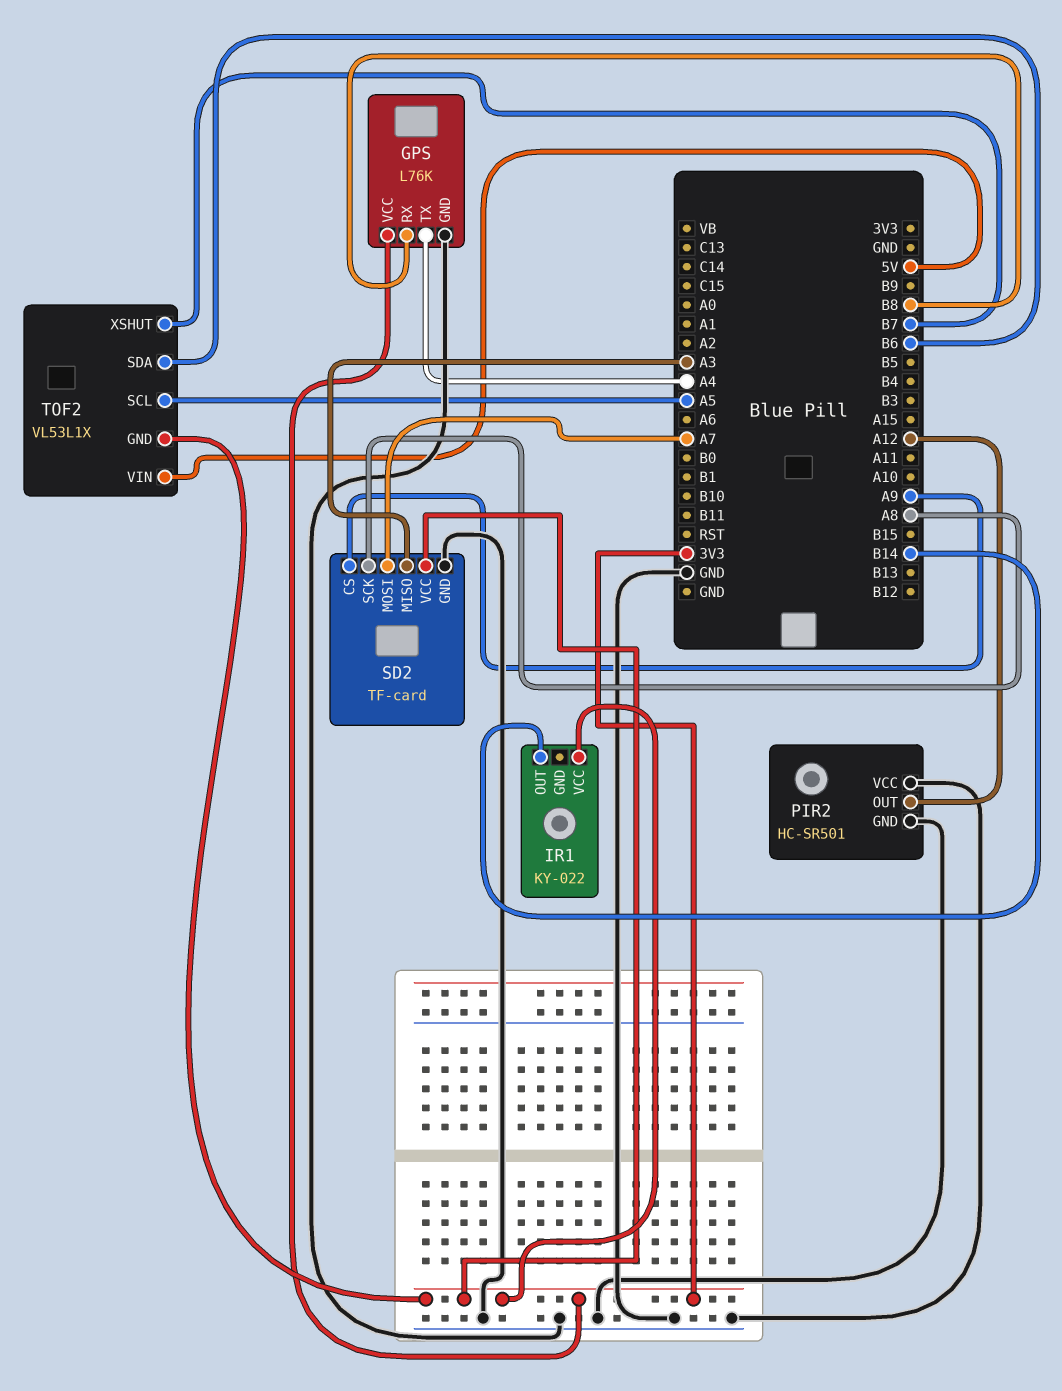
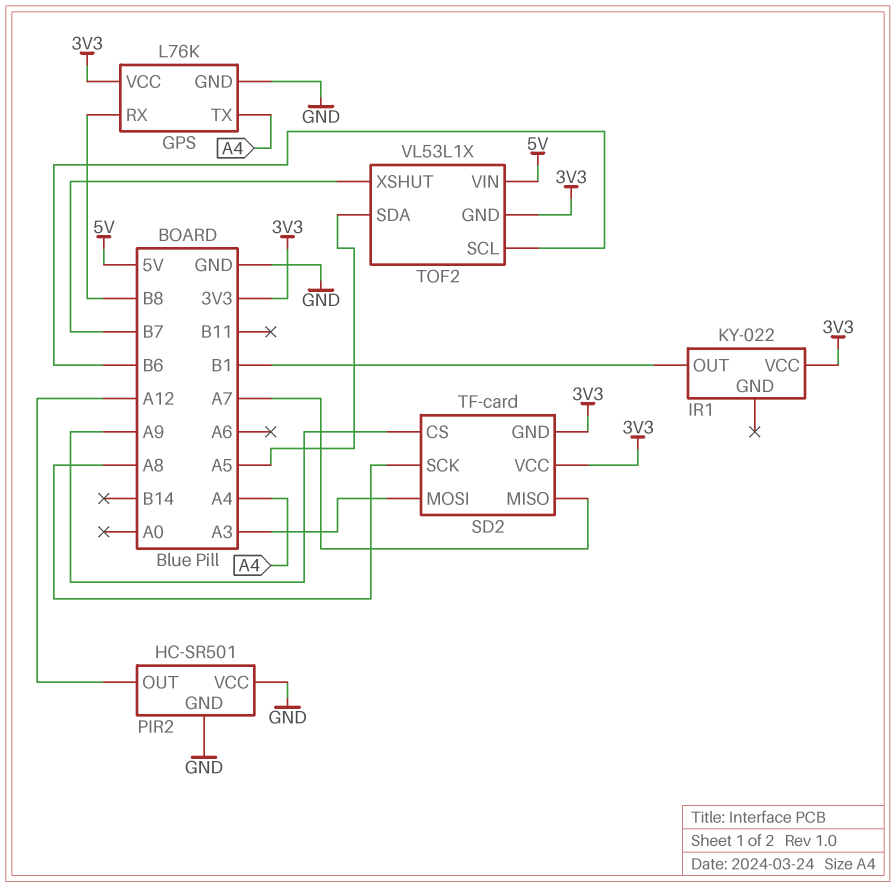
IR1 pin OUT: B14 -> B1
SD2 pin GND: GND -> 3V3
SD2 pin MISO: A3 -> A7
SD2 pin MOSI: A7 -> A3
TOF2 pin SCL: A5 -> B6
TOF2 pin SDA: B6 -> A5

